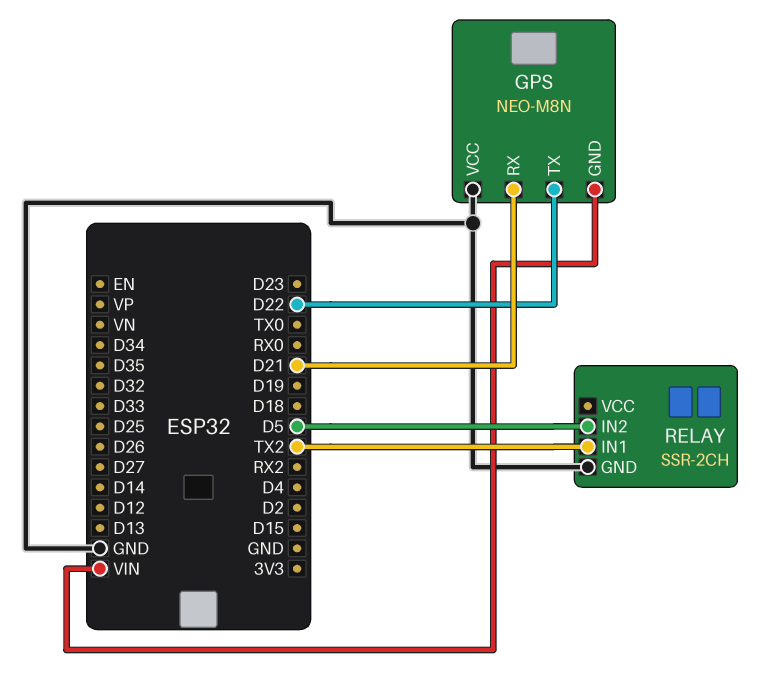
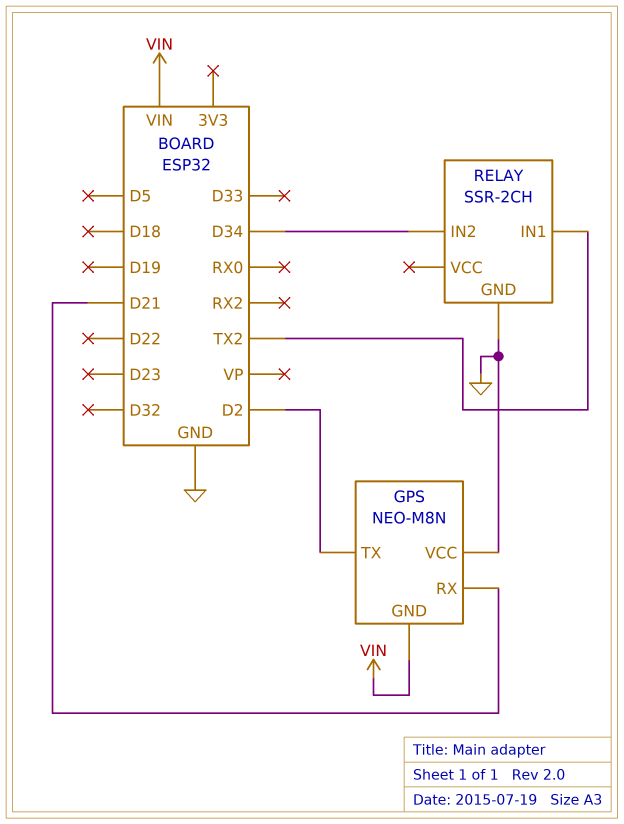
GPS pin TX: D22 -> D2
RELAY pin IN2: D5 -> D34

